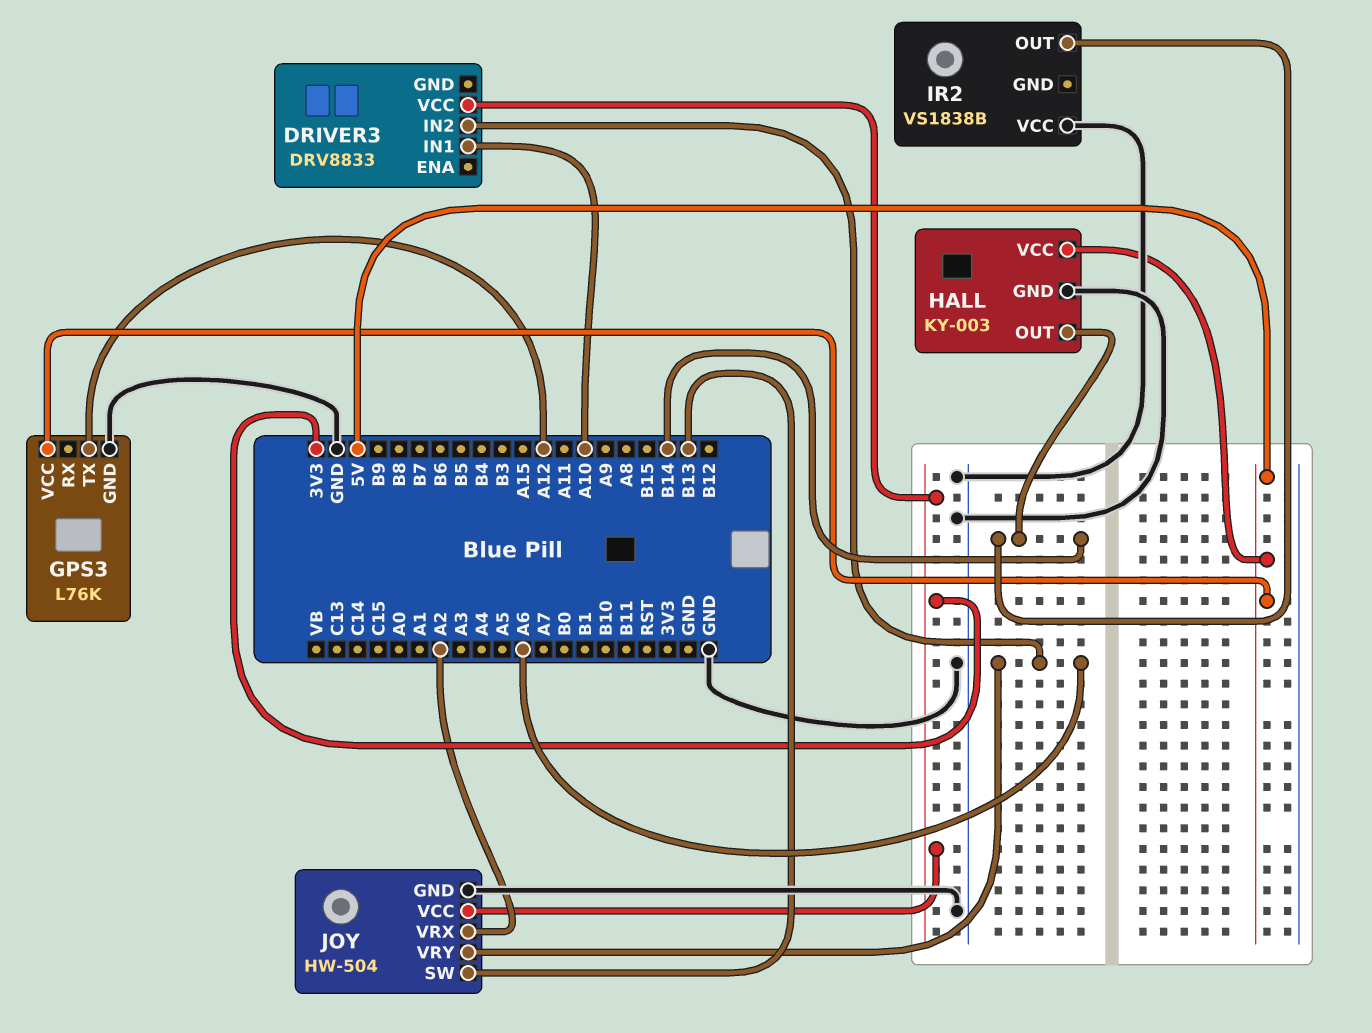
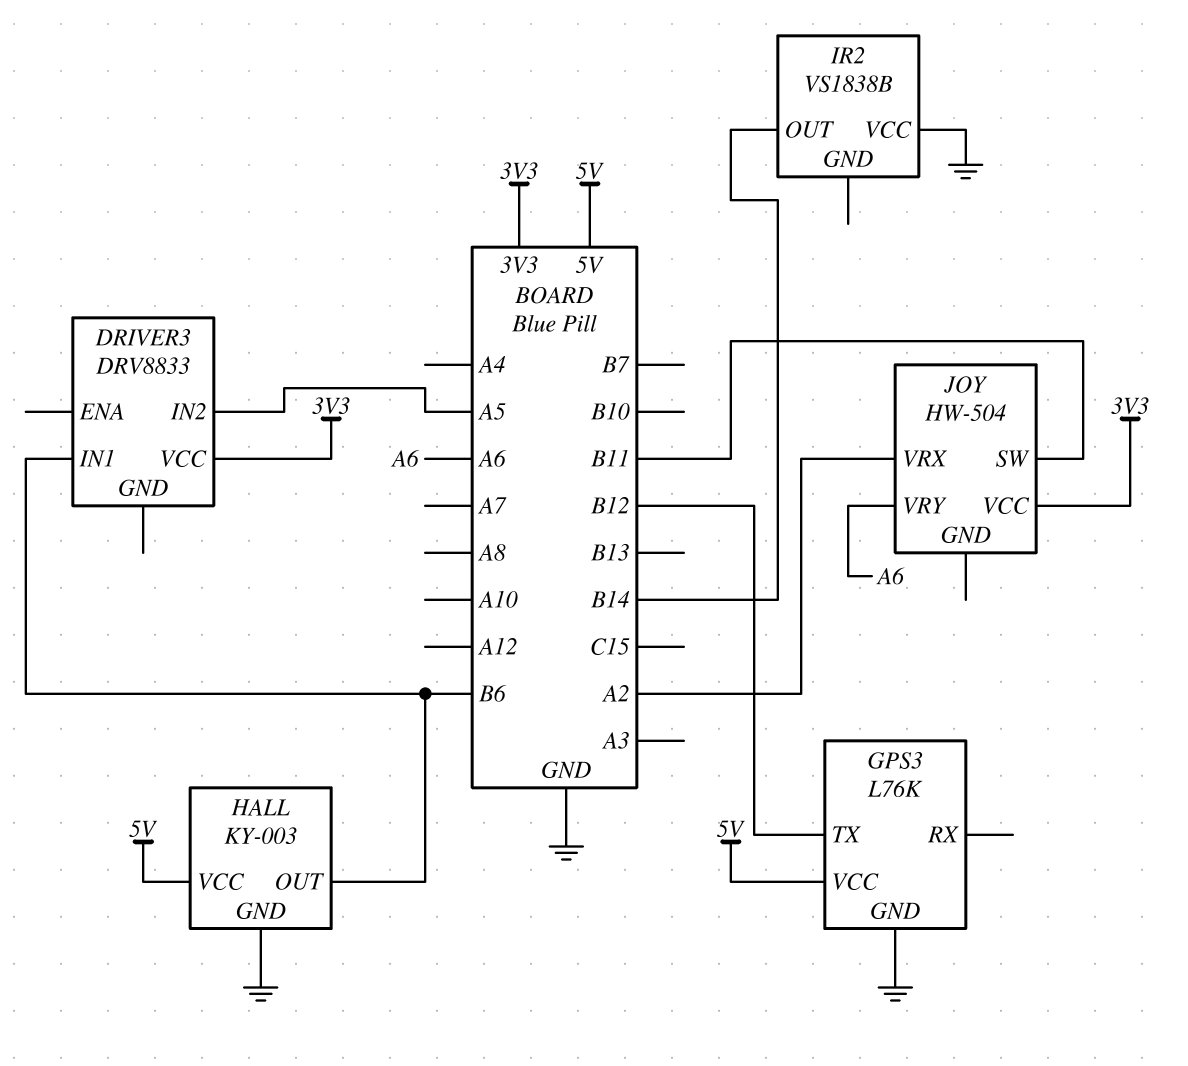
DRIVER3 pin IN1: A10 -> B6
DRIVER3 pin IN2: A6 -> A5
GPS3 pin TX: A12 -> B12
HALL pin OUT: B14 -> B6
JOY pin GND: GND -> none
JOY pin SW: B13 -> B11

